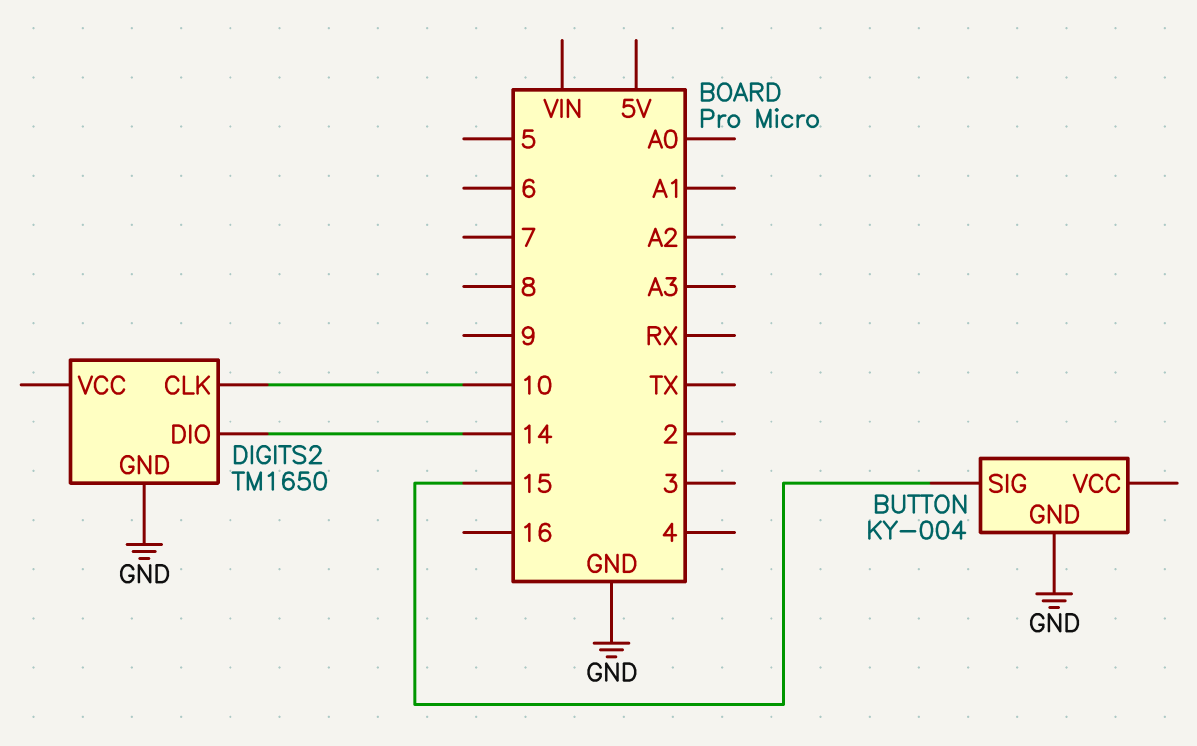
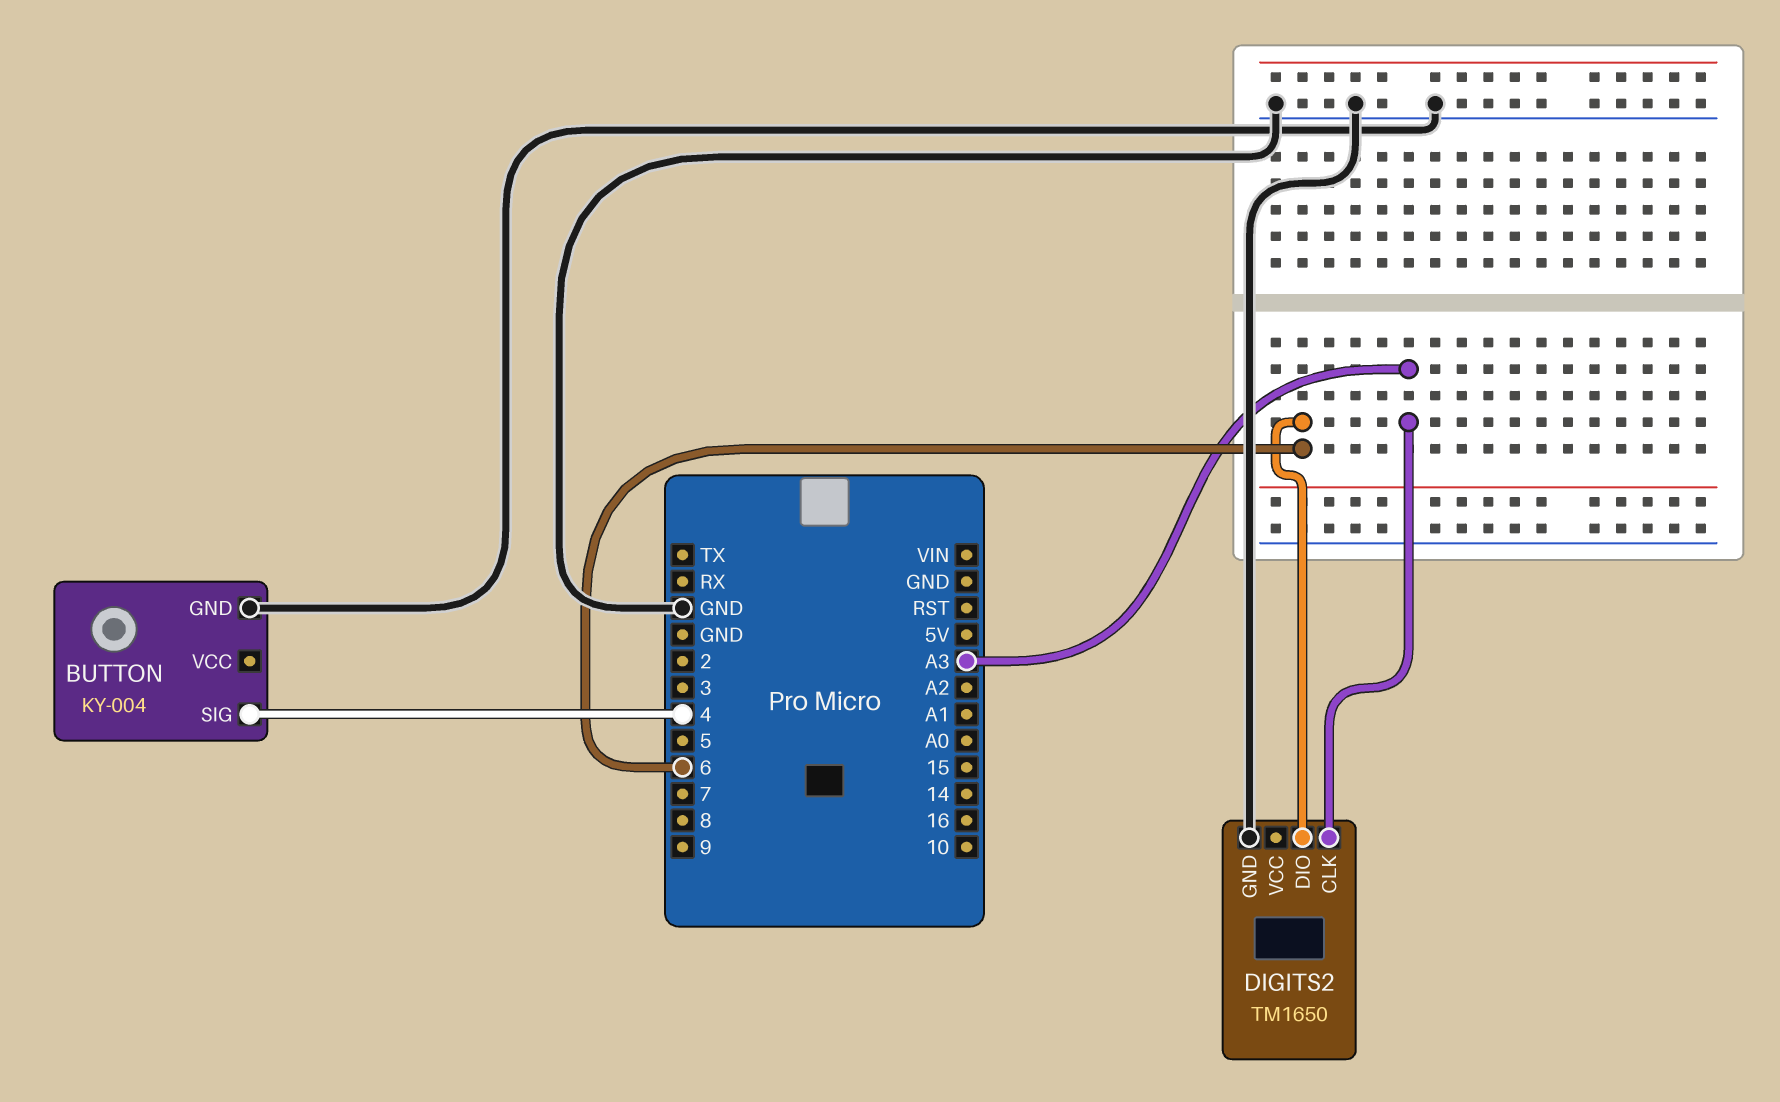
BUTTON pin SIG: 15 -> 4
DIGITS2 pin CLK: 10 -> A3
DIGITS2 pin DIO: 14 -> 6

